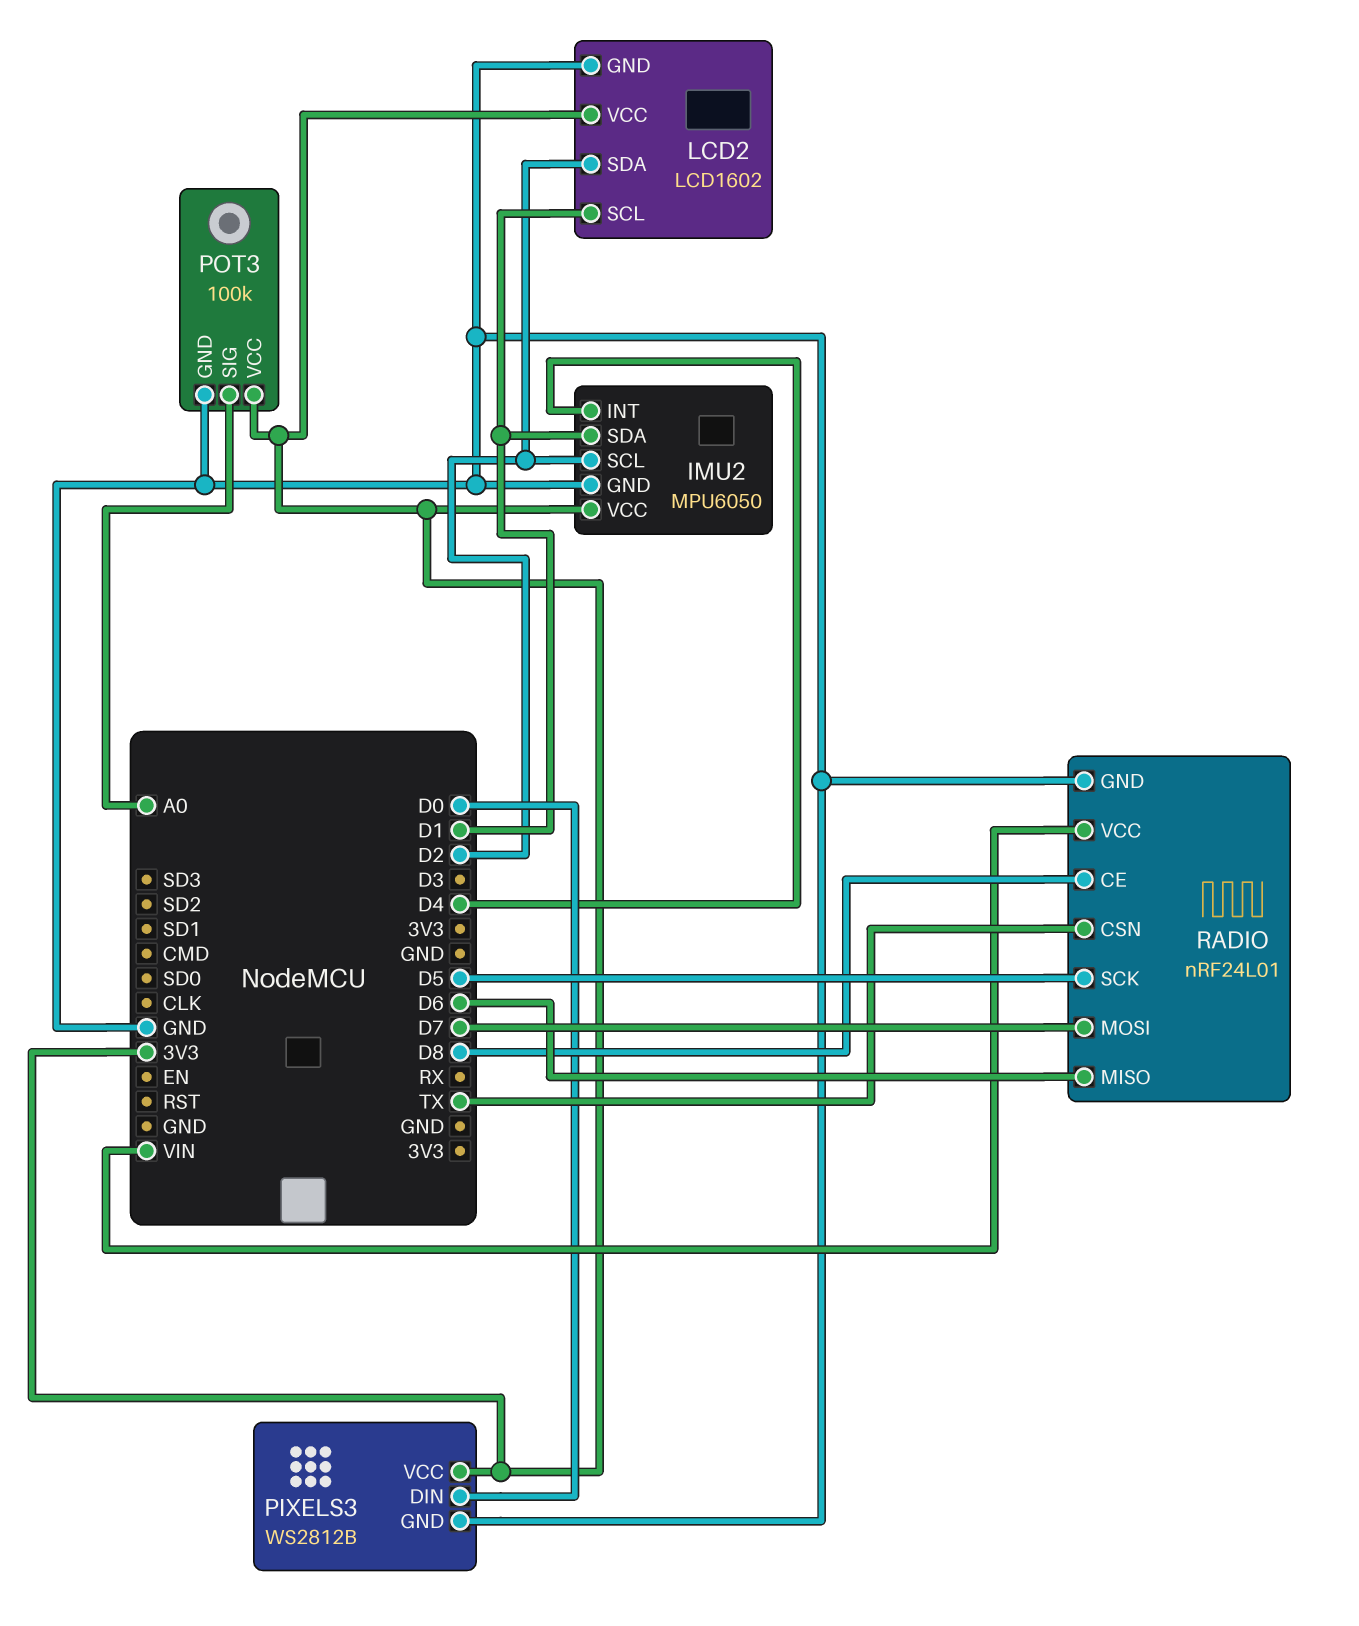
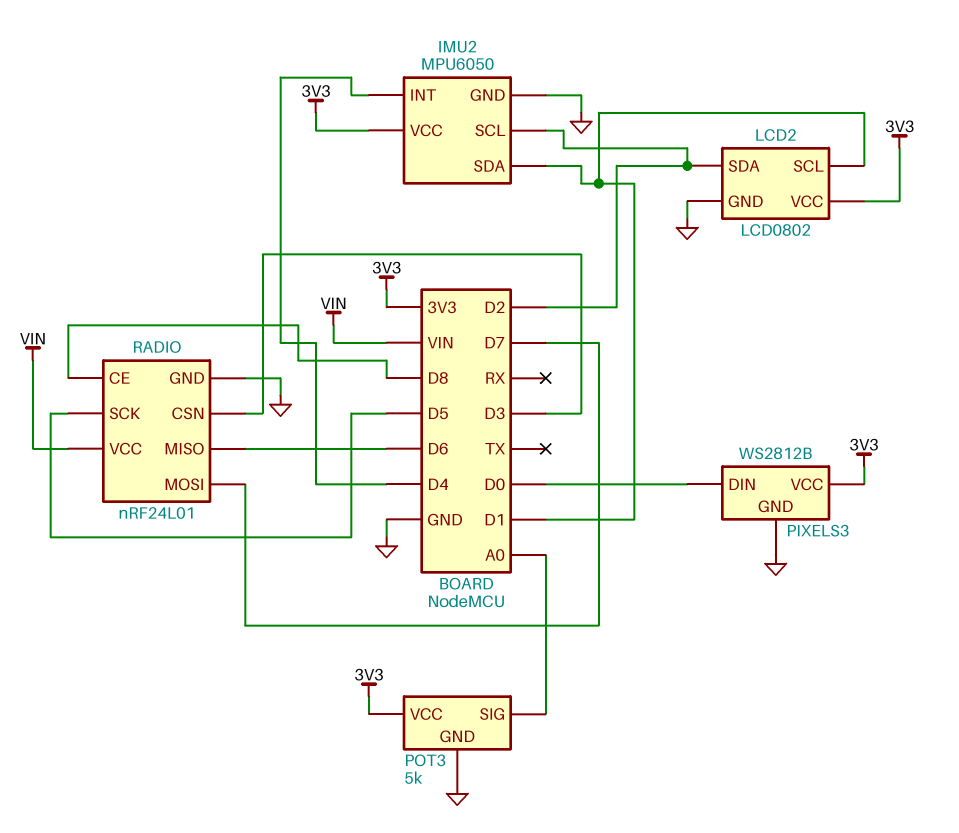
LCD2: LCD1602 -> LCD0802
POT3: 100k -> 5k
RADIO pin CSN: TX -> D3

